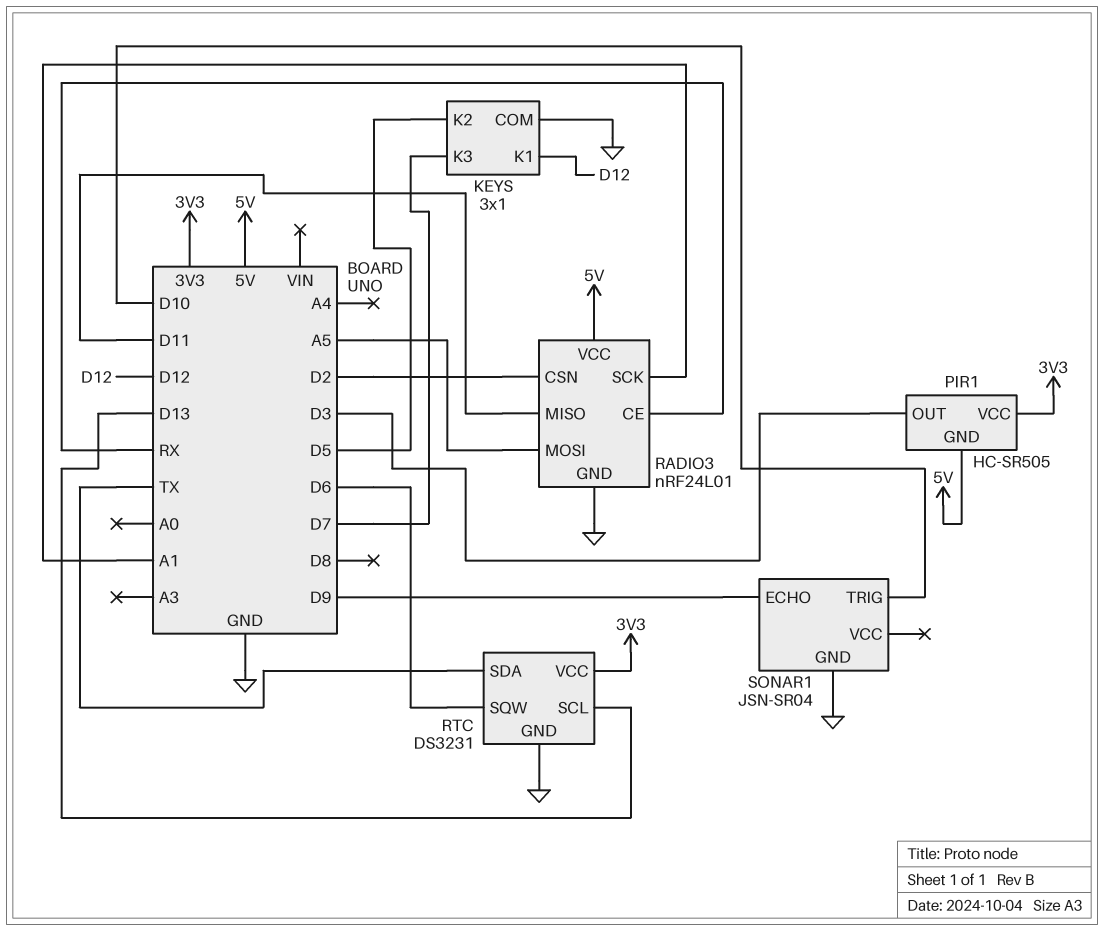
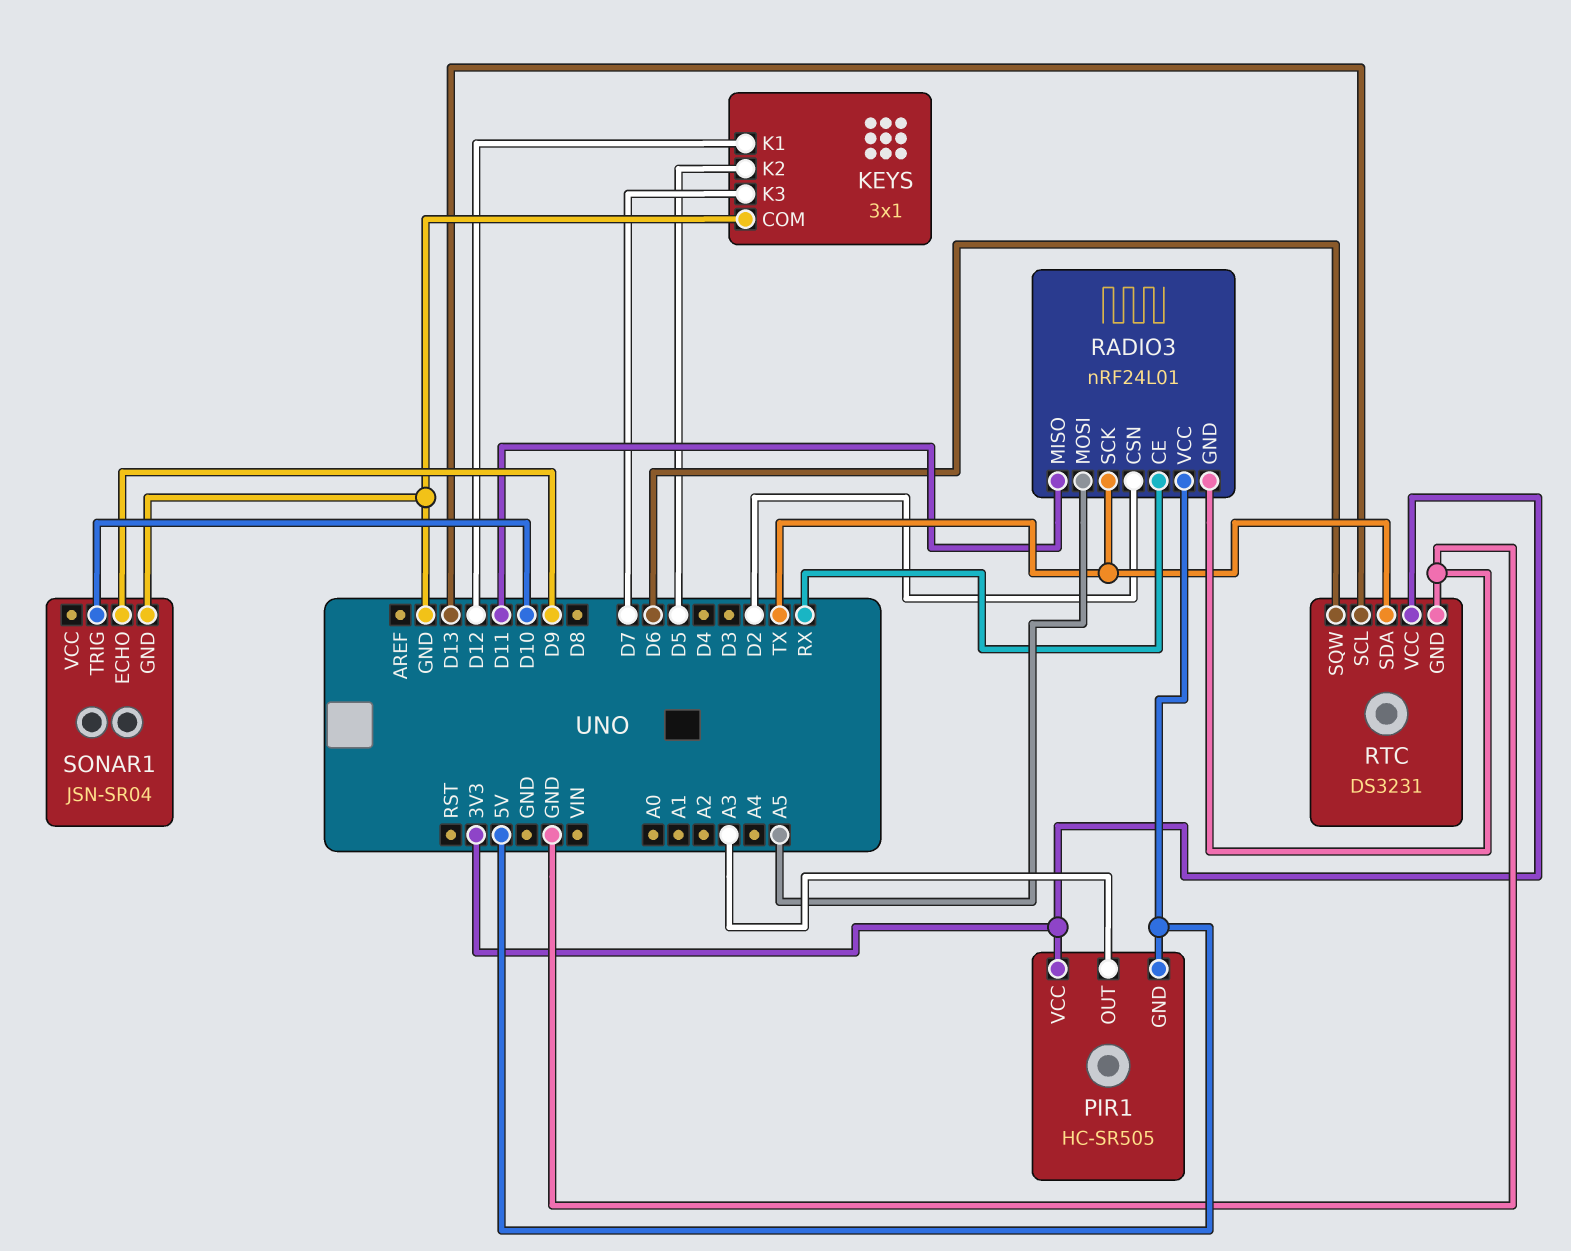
PIR1 pin OUT: D3 -> A3
RADIO3 pin SCK: A1 -> TX

